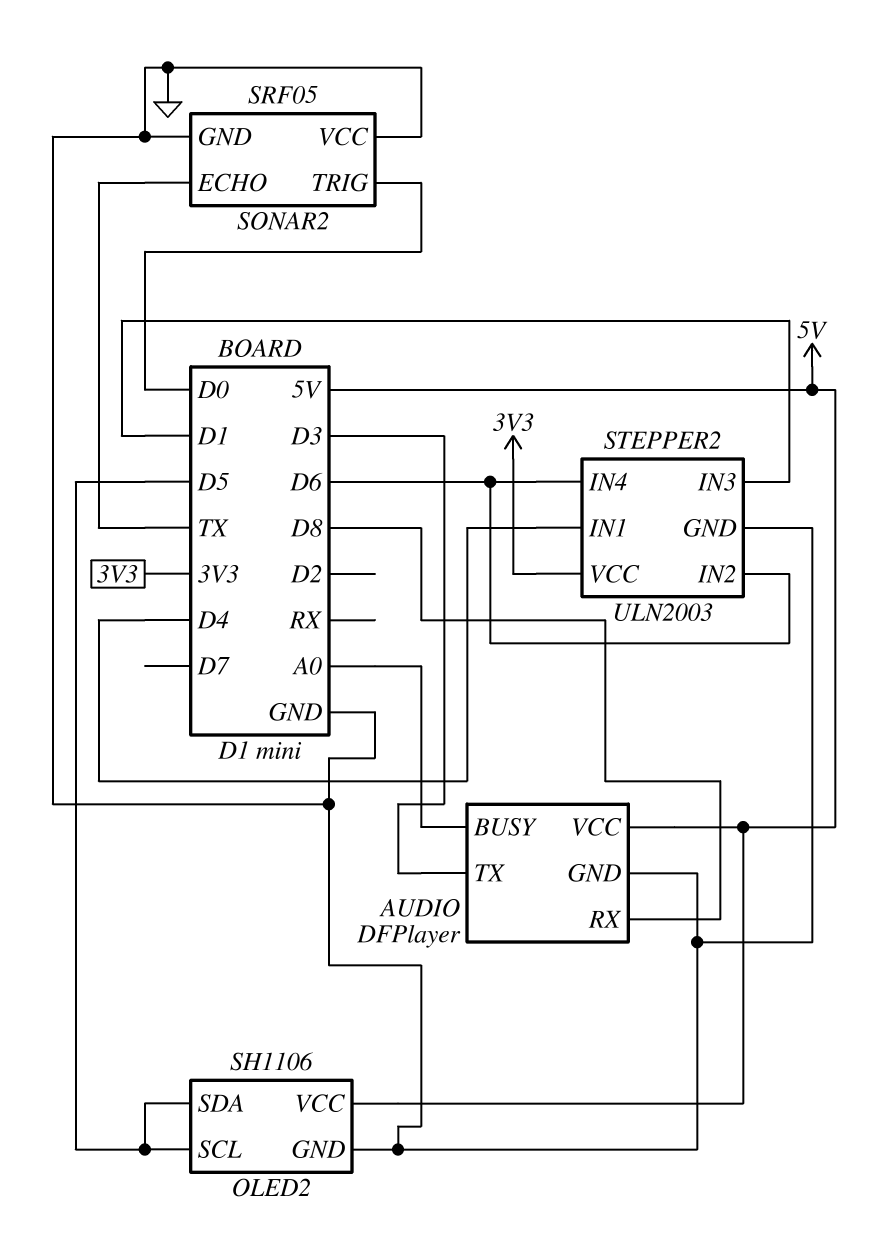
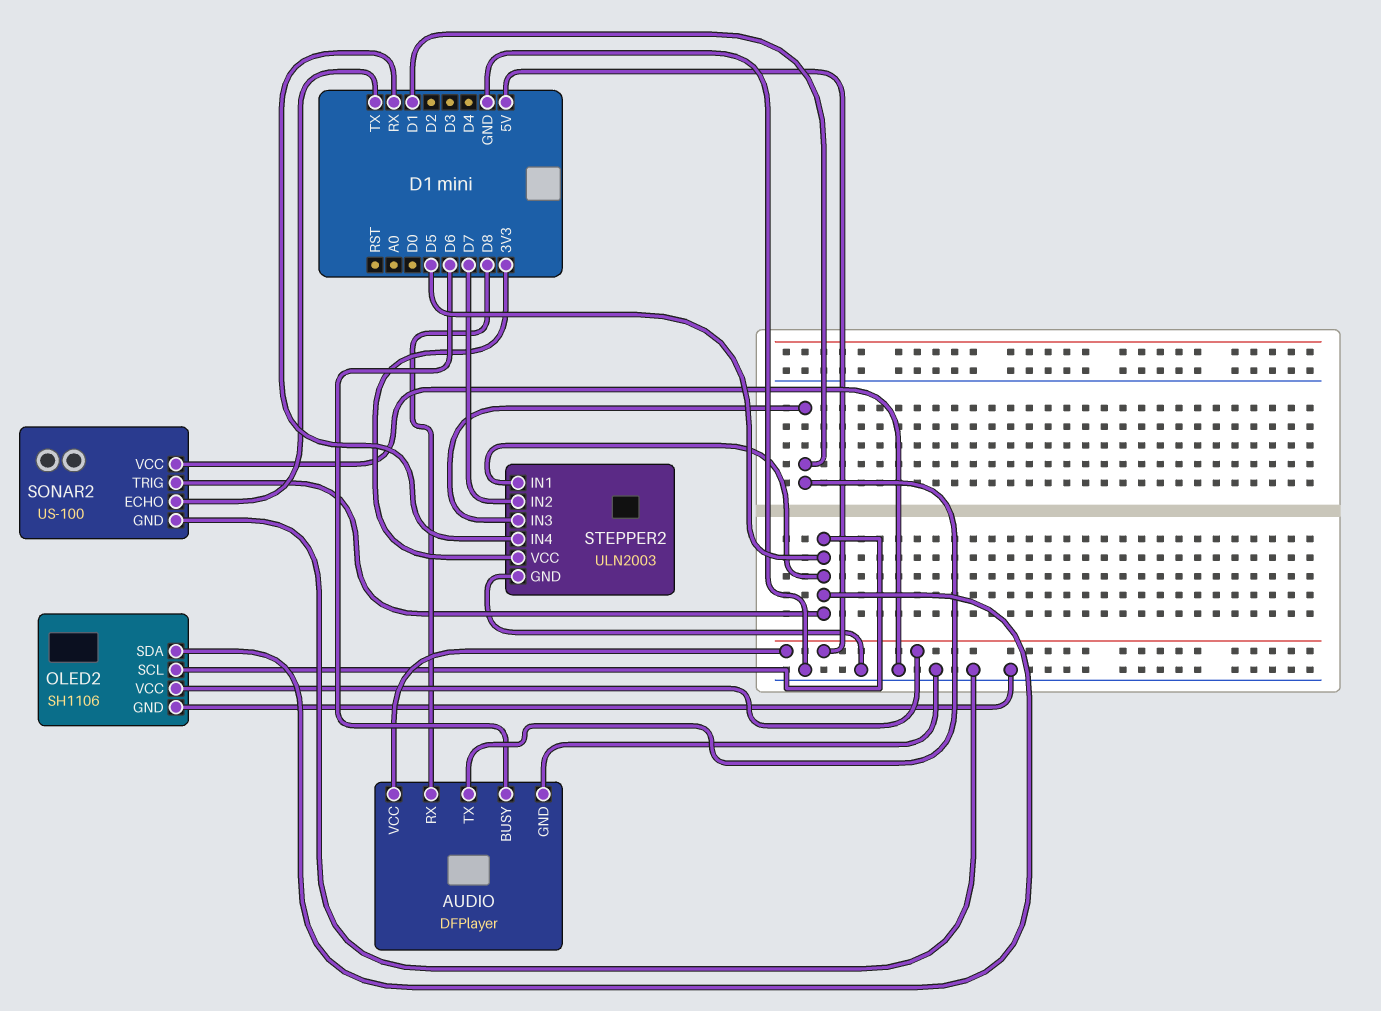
AUDIO pin BUSY: A0 -> D6
AUDIO pin TX: D3 -> D1
SONAR2: SRF05 -> US-100
SONAR2 pin TRIG: D0 -> D5
STEPPER2 pin IN1: D4 -> D5
STEPPER2 pin IN2: D6 -> D7
STEPPER2 pin IN4: D6 -> RX

